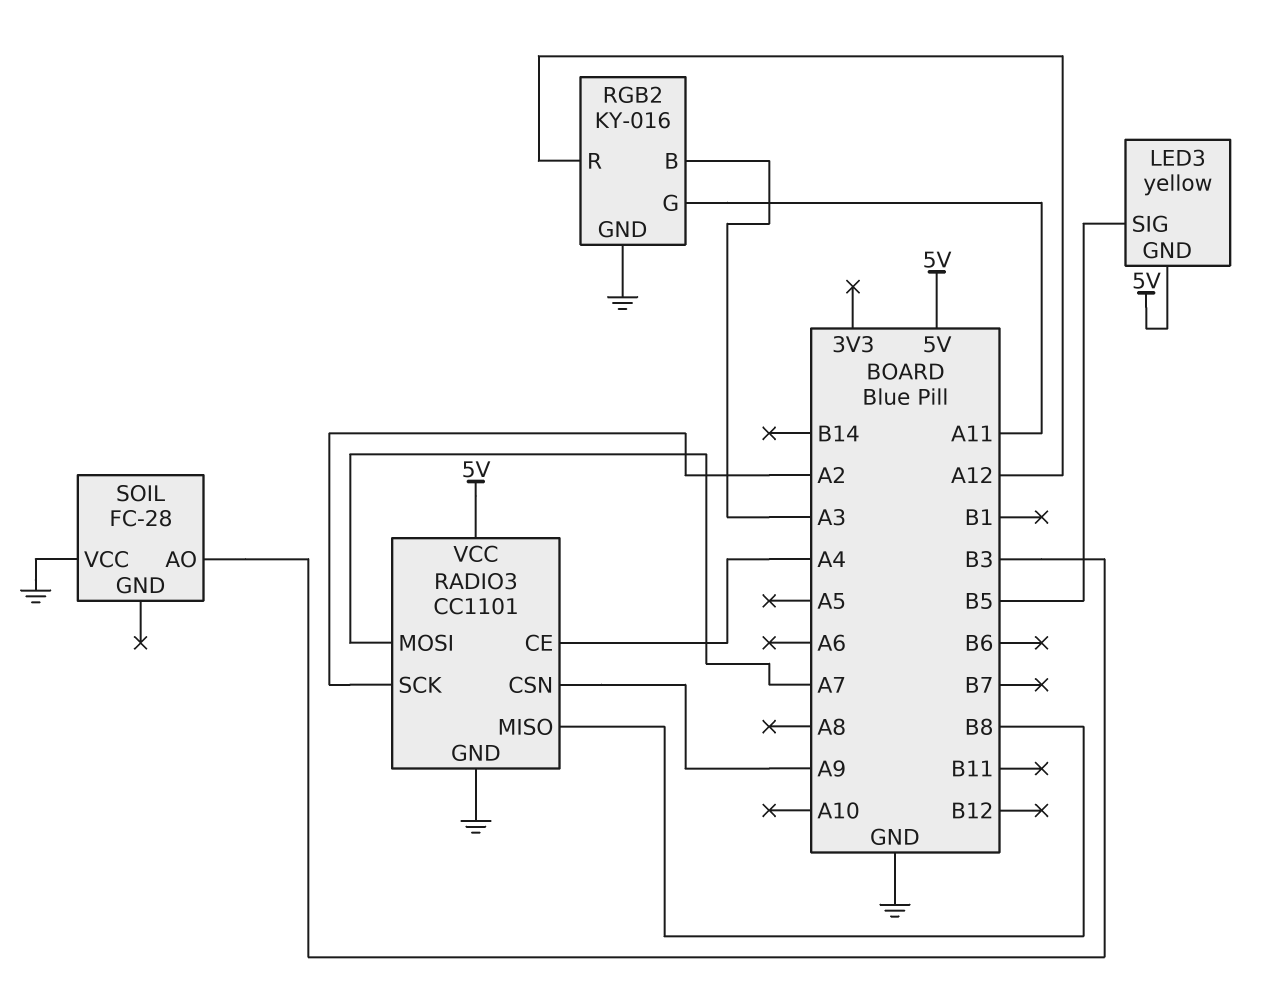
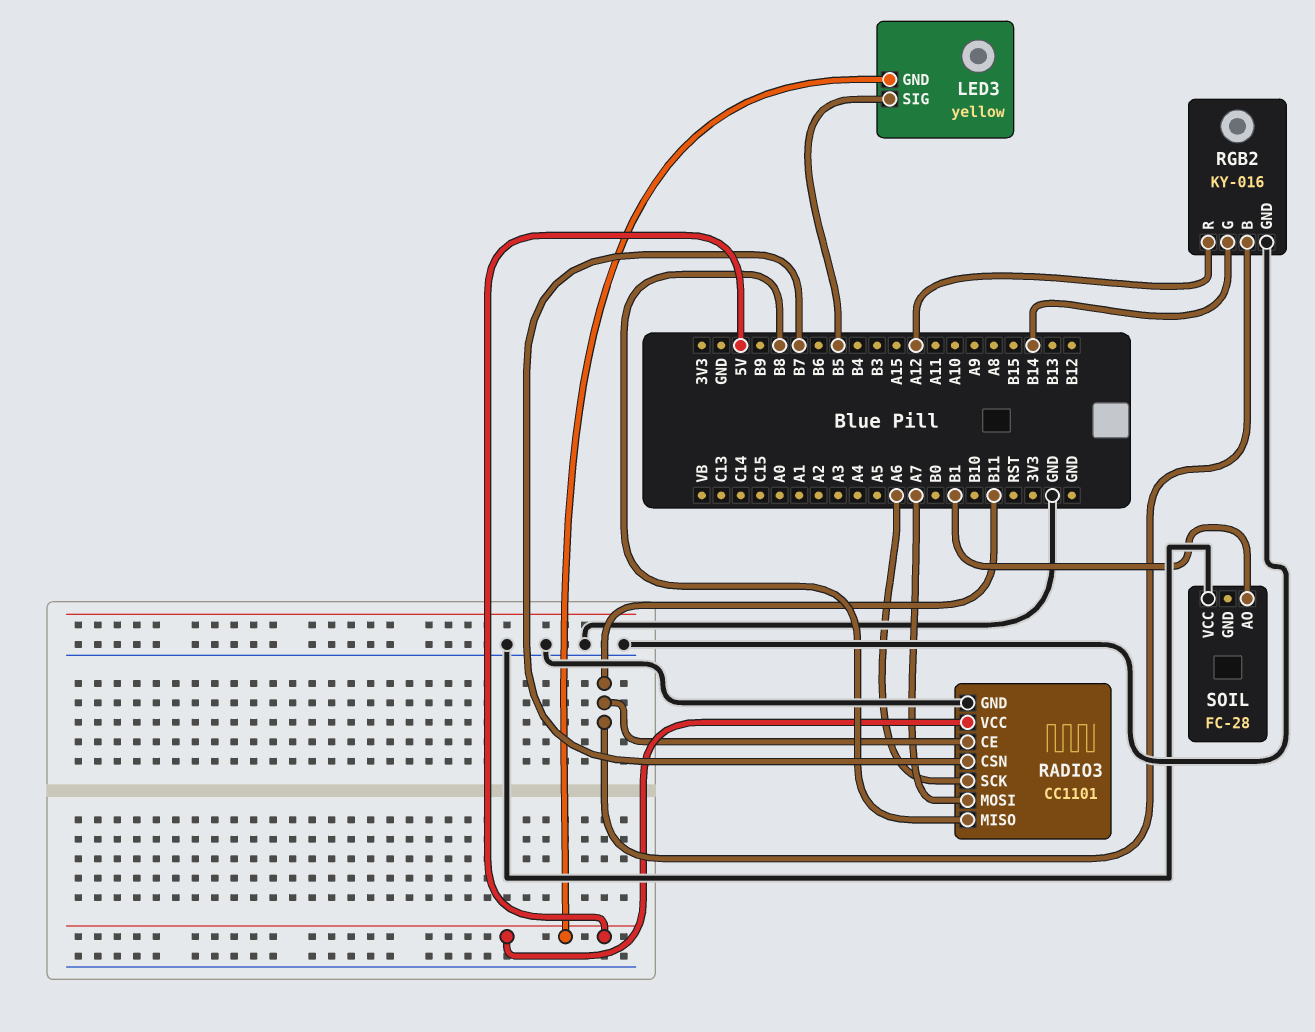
RADIO3 pin CE: A4 -> B11
RADIO3 pin CSN: A9 -> B7
RADIO3 pin SCK: A2 -> A6
RGB2 pin B: A3 -> B11
RGB2 pin G: A11 -> B14
SOIL pin AO: B3 -> B1

